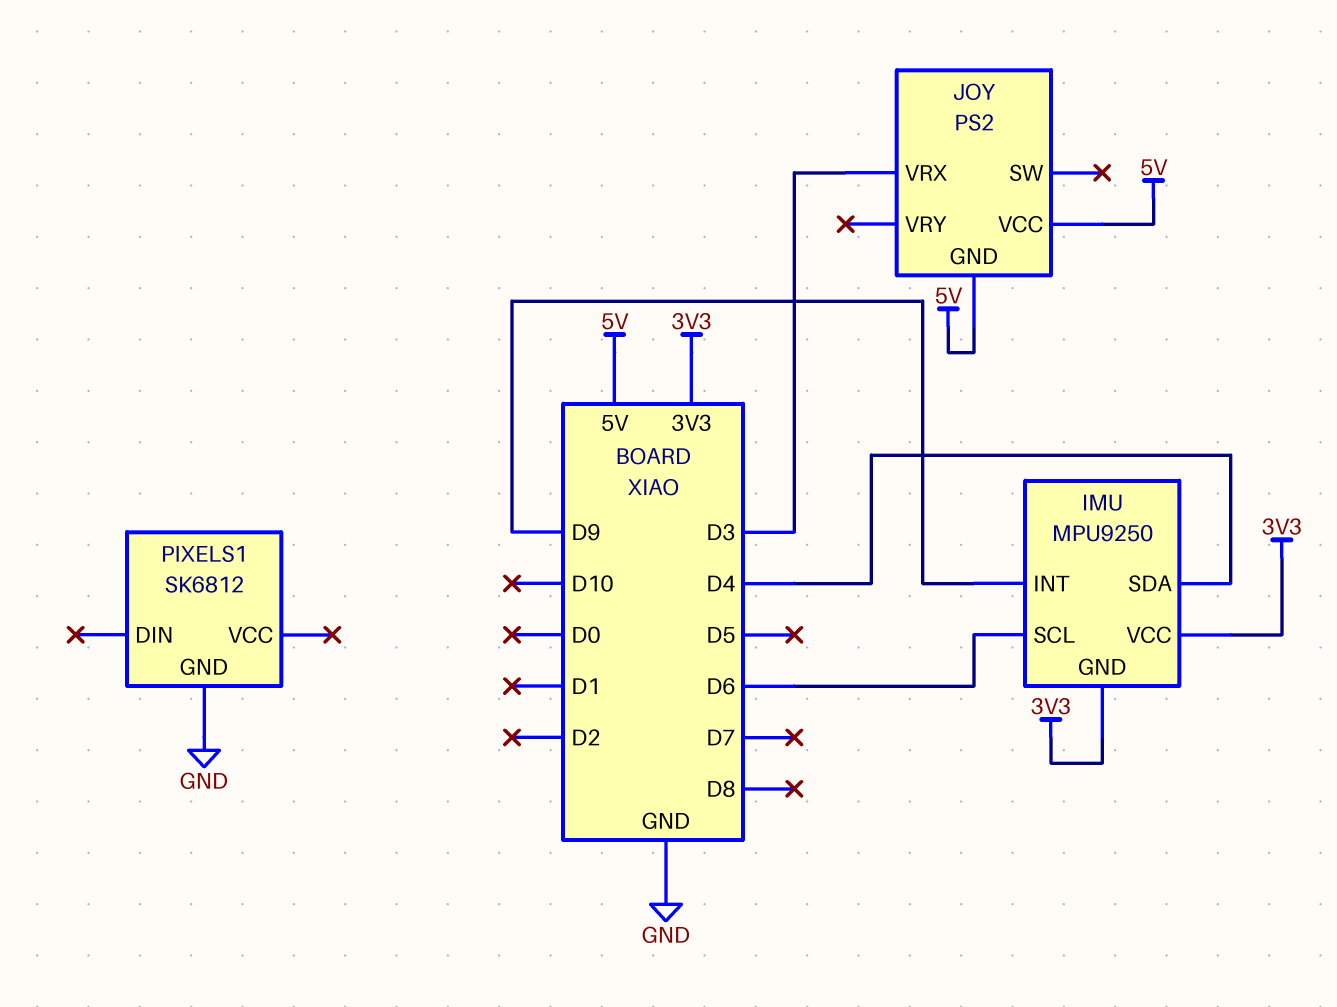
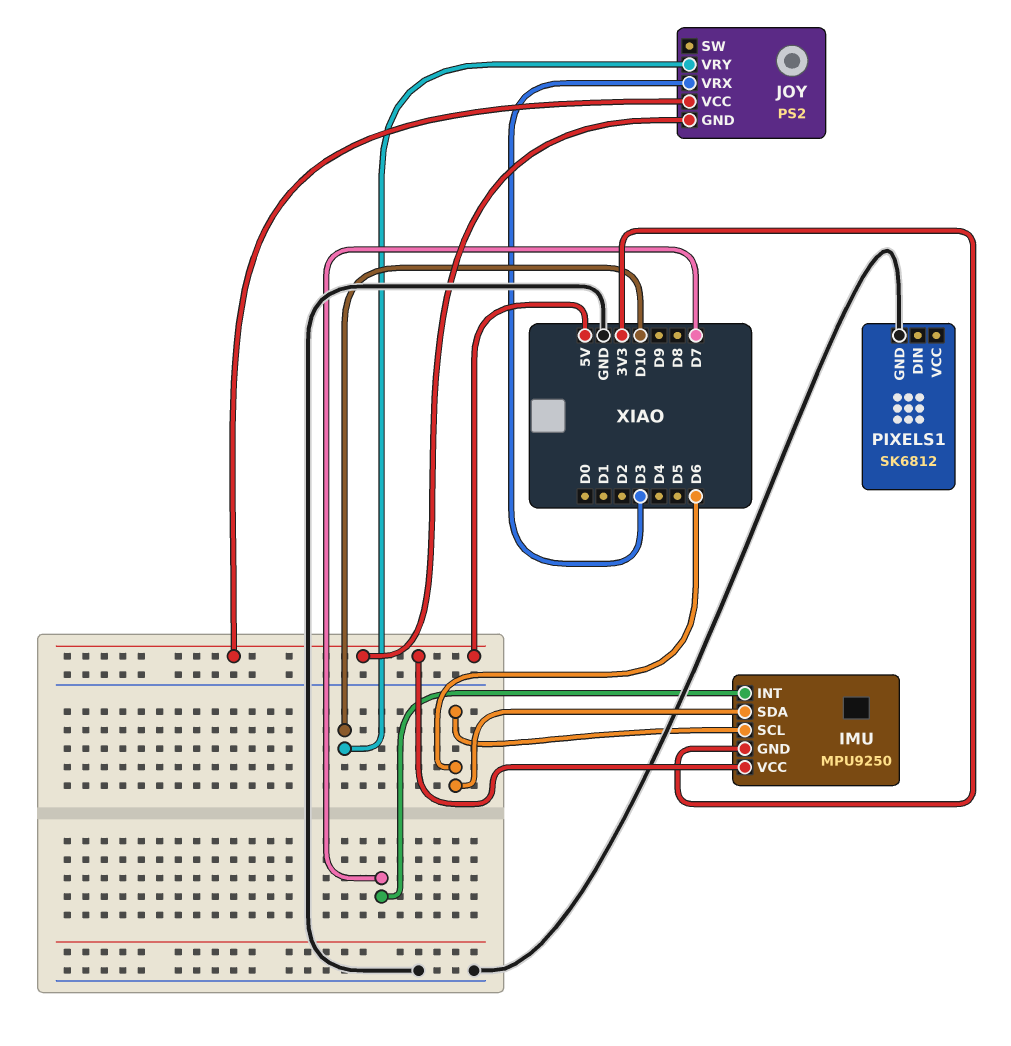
IMU pin INT: D9 -> D7
IMU pin SDA: D4 -> D6
IMU pin VCC: 3V3 -> 5V
JOY pin VRY: none -> D10

